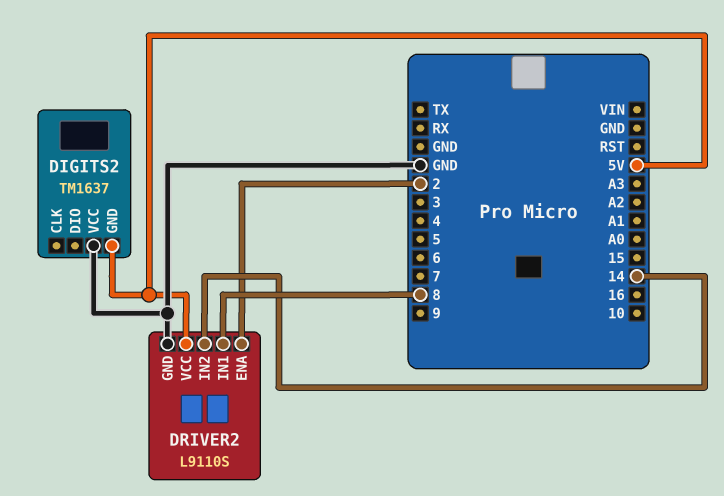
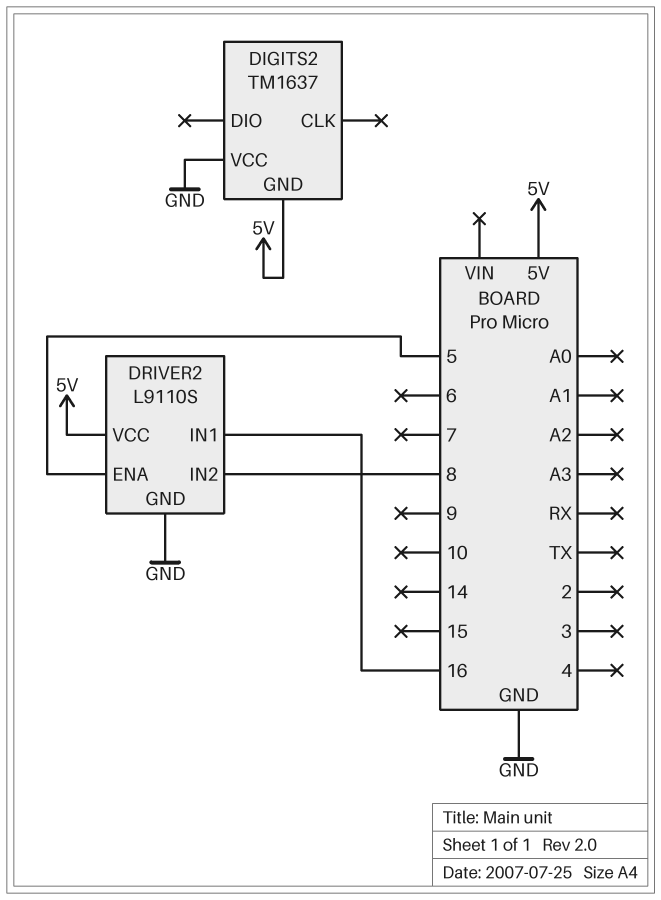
DRIVER2 pin ENA: 2 -> 5
DRIVER2 pin IN1: 8 -> 16
DRIVER2 pin IN2: 14 -> 8

